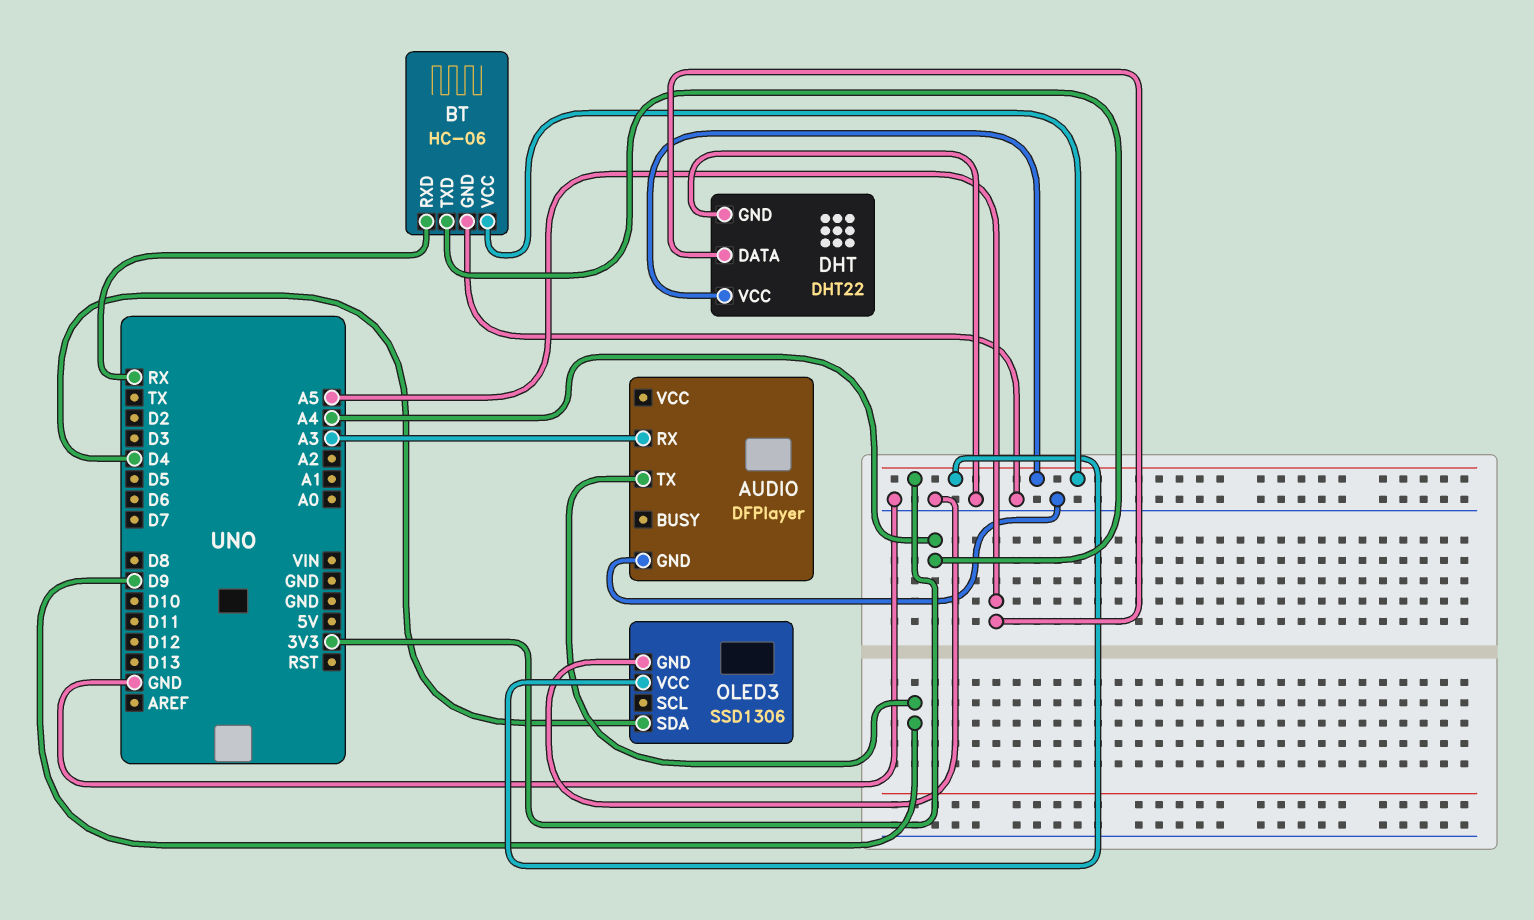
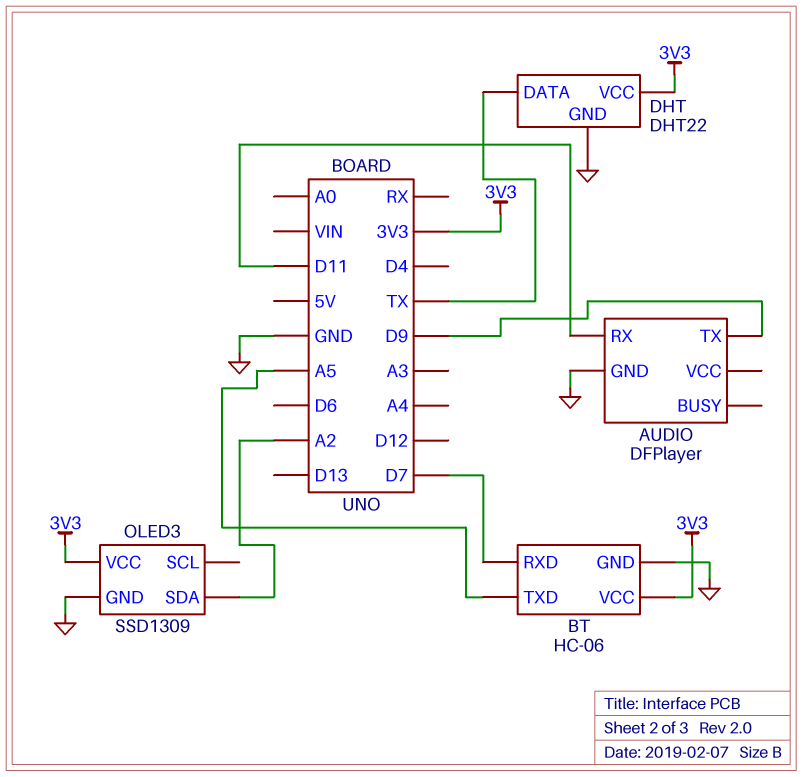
AUDIO pin RX: A3 -> D11
BT pin RXD: RX -> D7
BT pin TXD: A4 -> A5
DHT pin DATA: A5 -> TX
OLED3: SSD1306 -> SSD1309
OLED3 pin SDA: D4 -> A2

